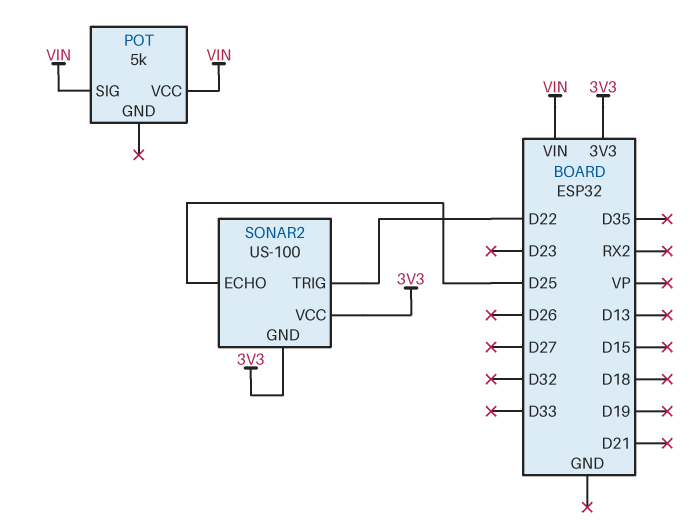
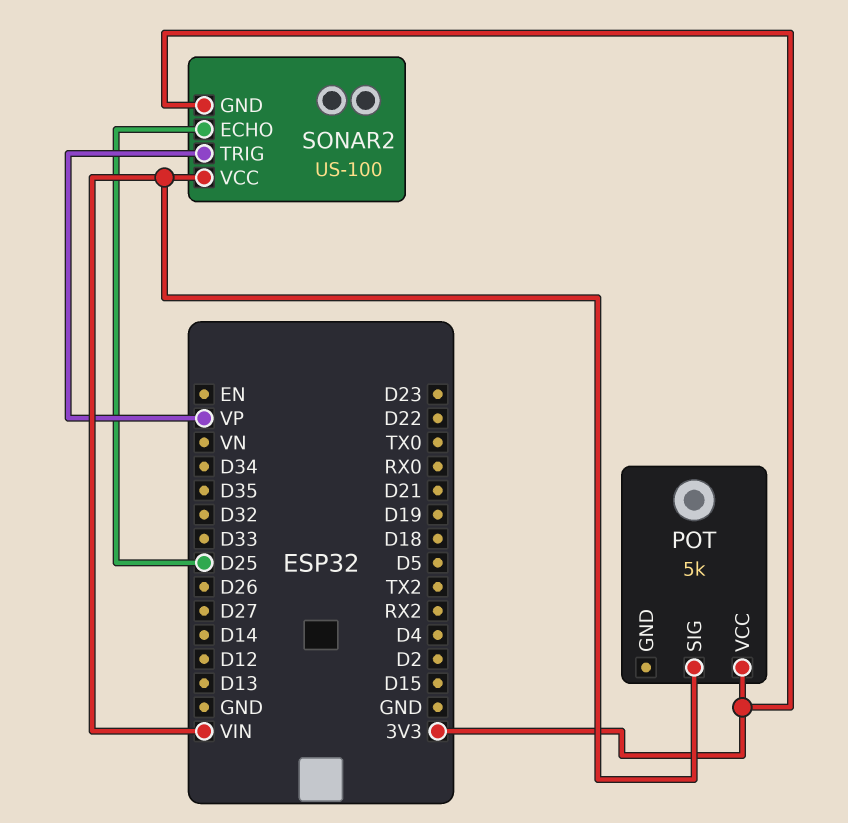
POT pin VCC: VIN -> 3V3
SONAR2 pin TRIG: D22 -> VP
SONAR2 pin VCC: 3V3 -> VIN

